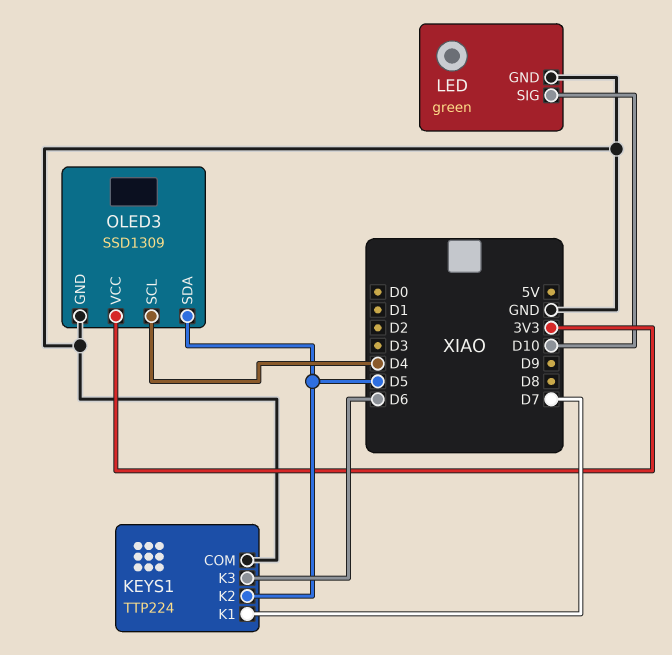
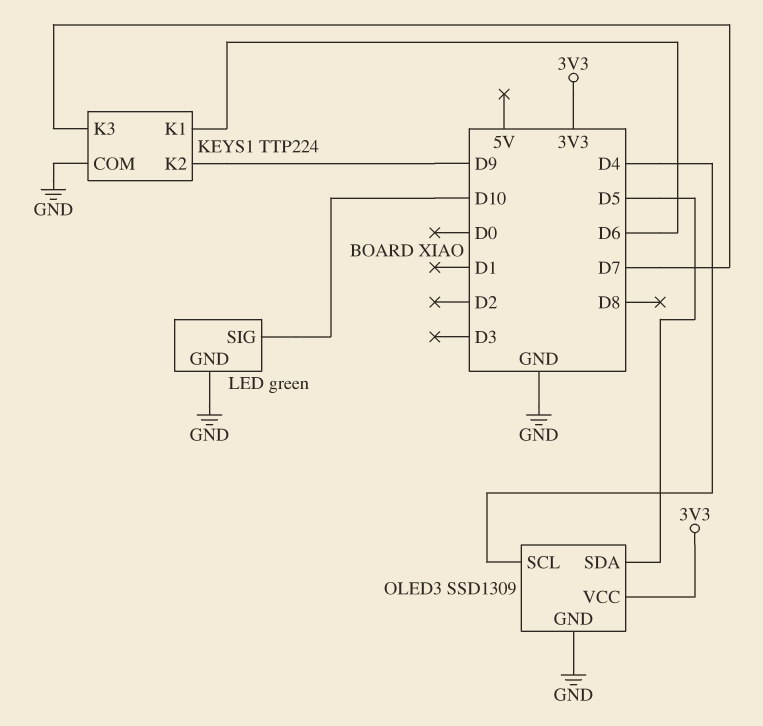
KEYS1 pin K1: D7 -> D6
KEYS1 pin K2: D5 -> D9
KEYS1 pin K3: D6 -> D7

